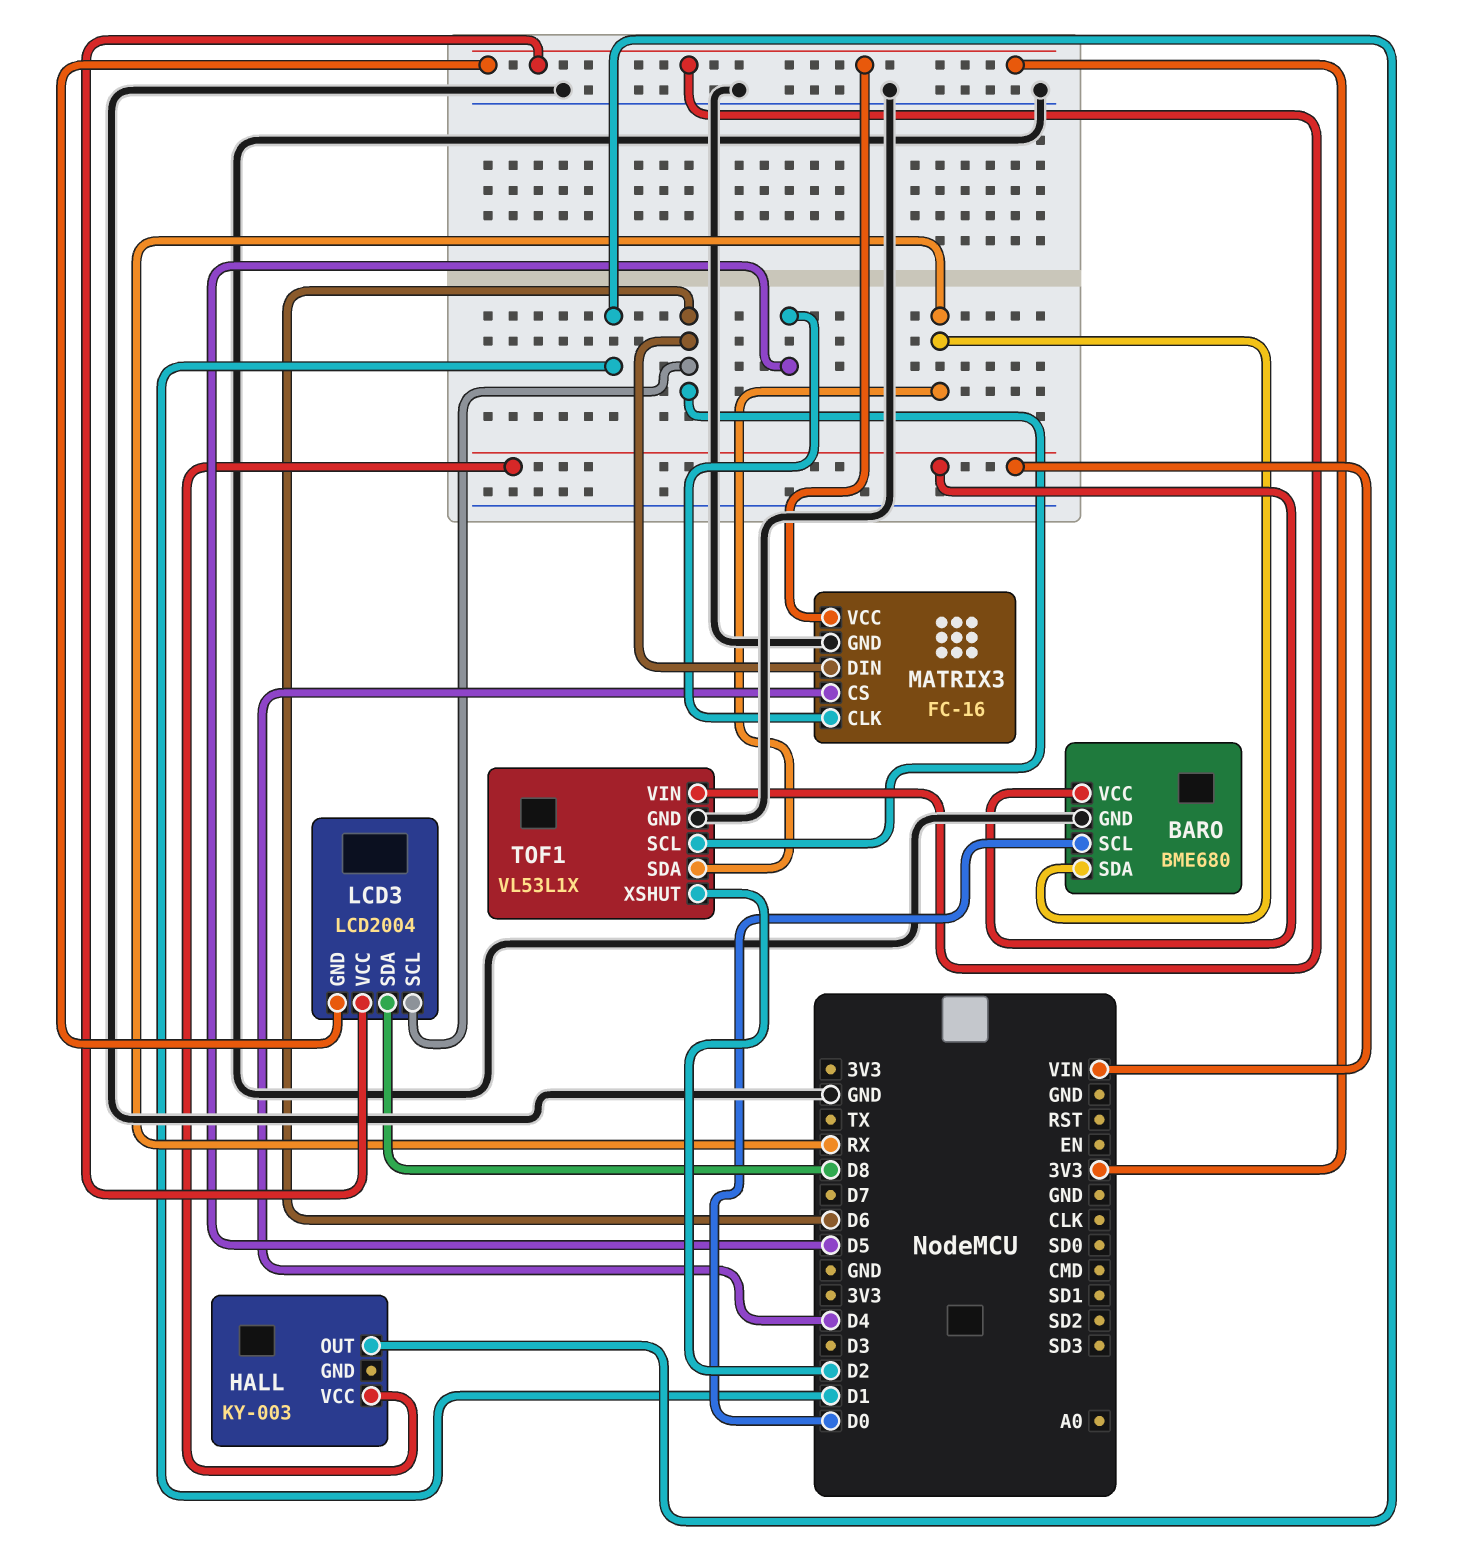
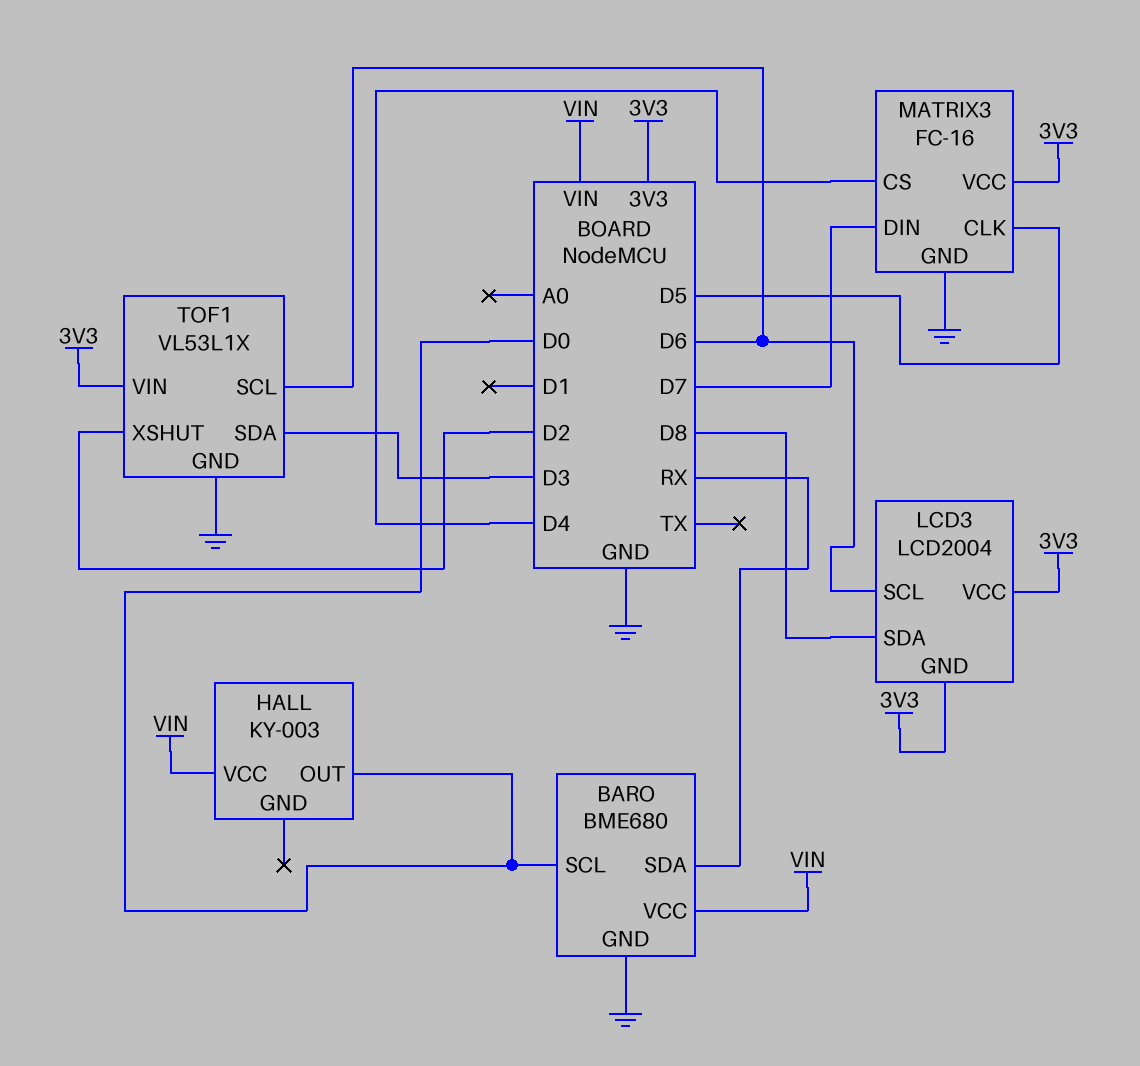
HALL pin OUT: D1 -> D0
MATRIX3 pin DIN: D6 -> D7
TOF1 pin SDA: RX -> D3

